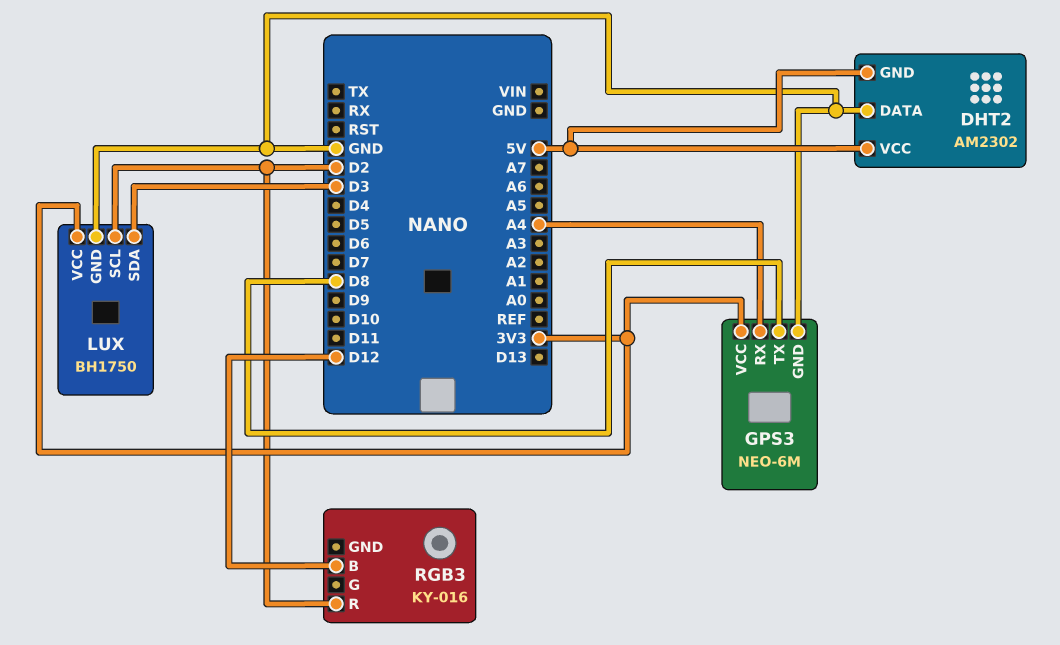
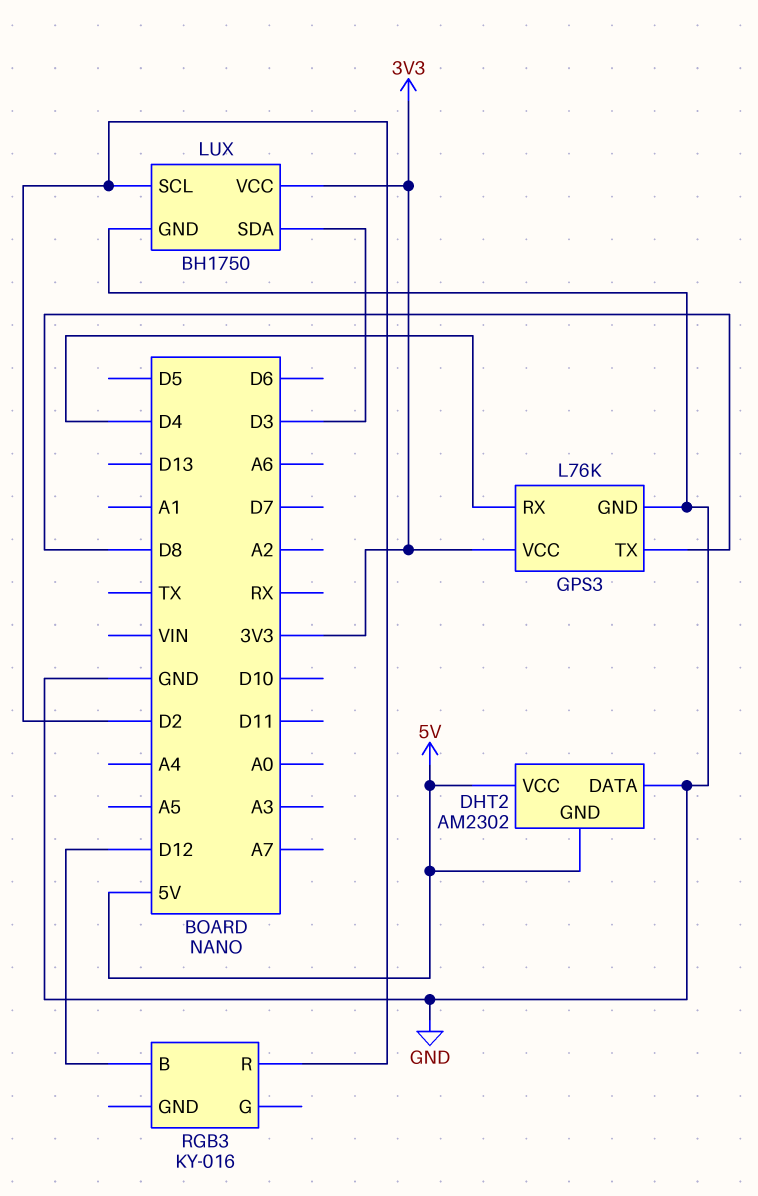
GPS3: NEO-6M -> L76K
GPS3 pin RX: A4 -> D4

